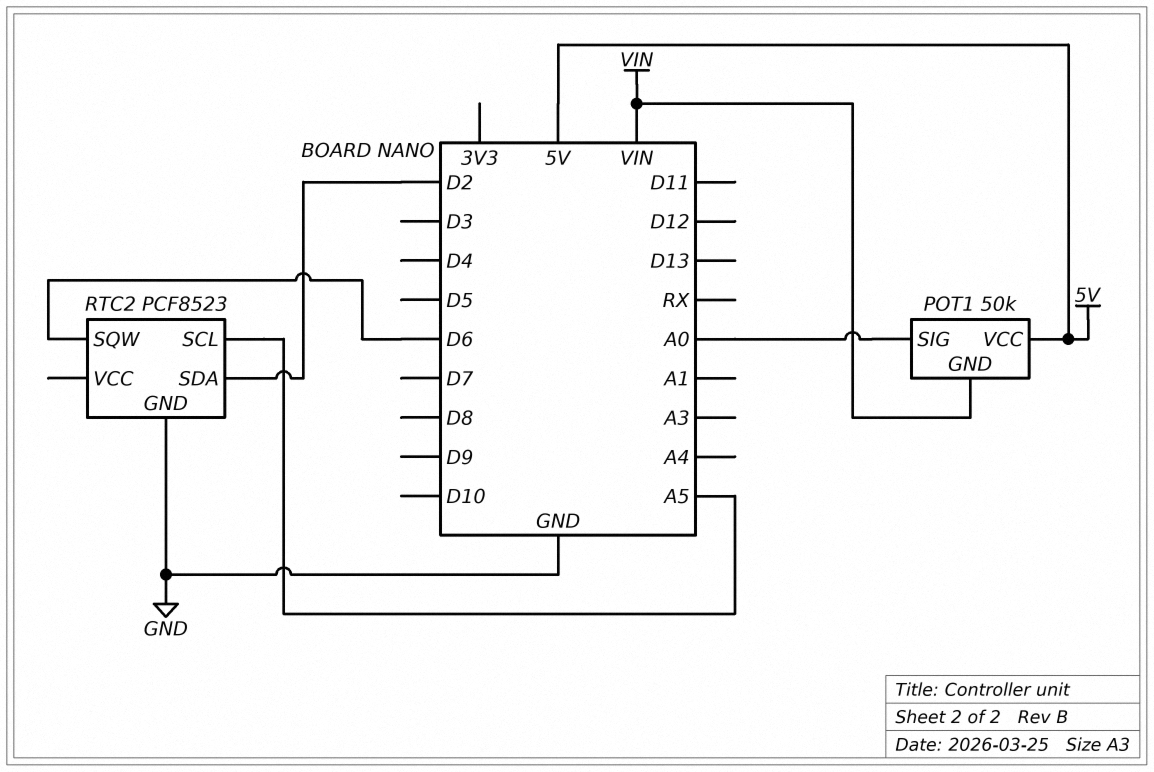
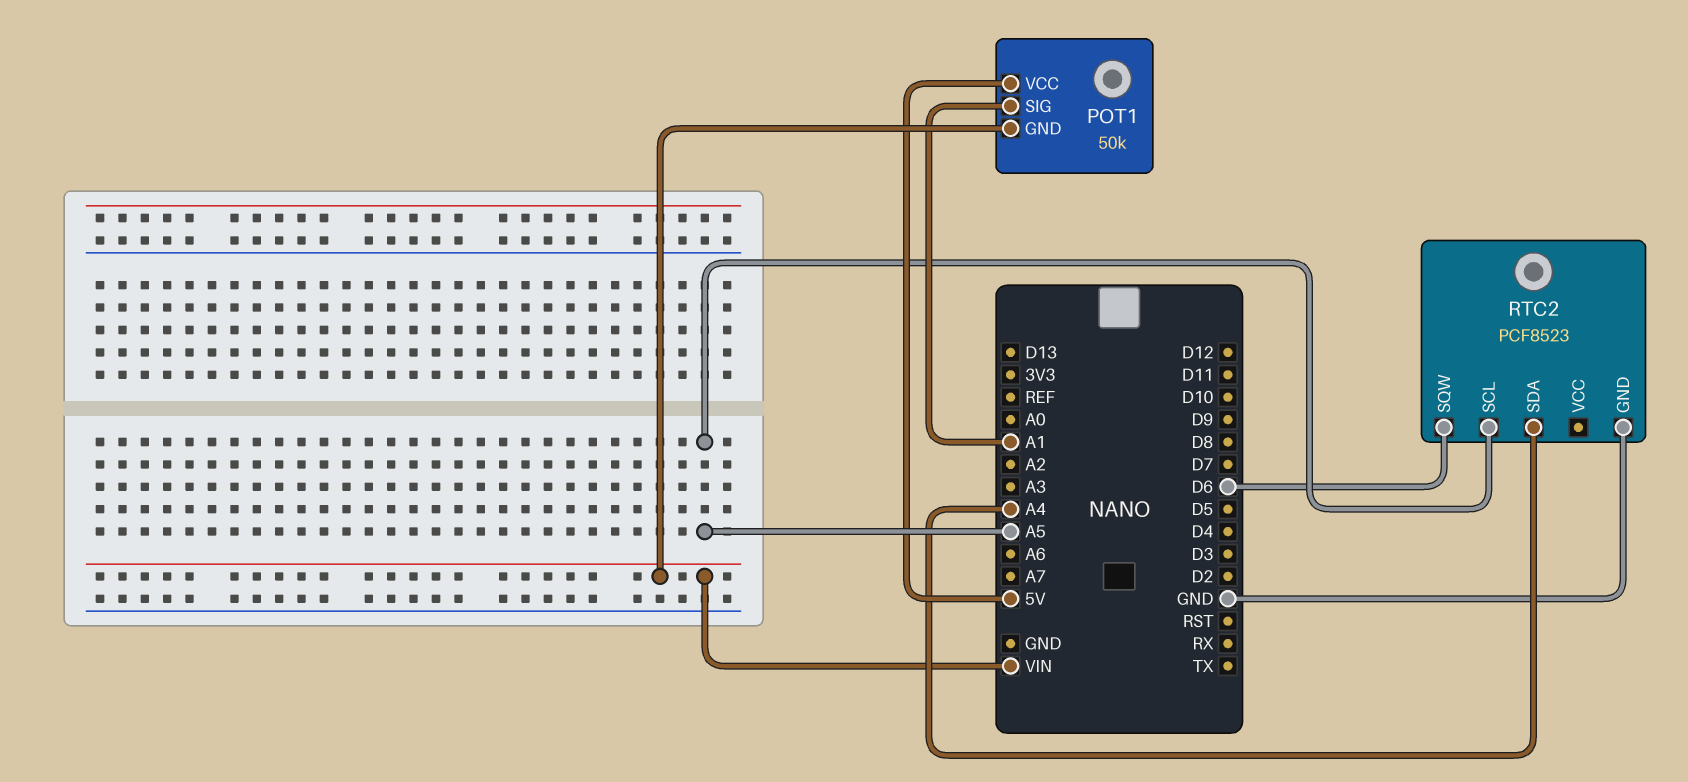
POT1 pin SIG: A0 -> A1
RTC2 pin SDA: D2 -> A4

